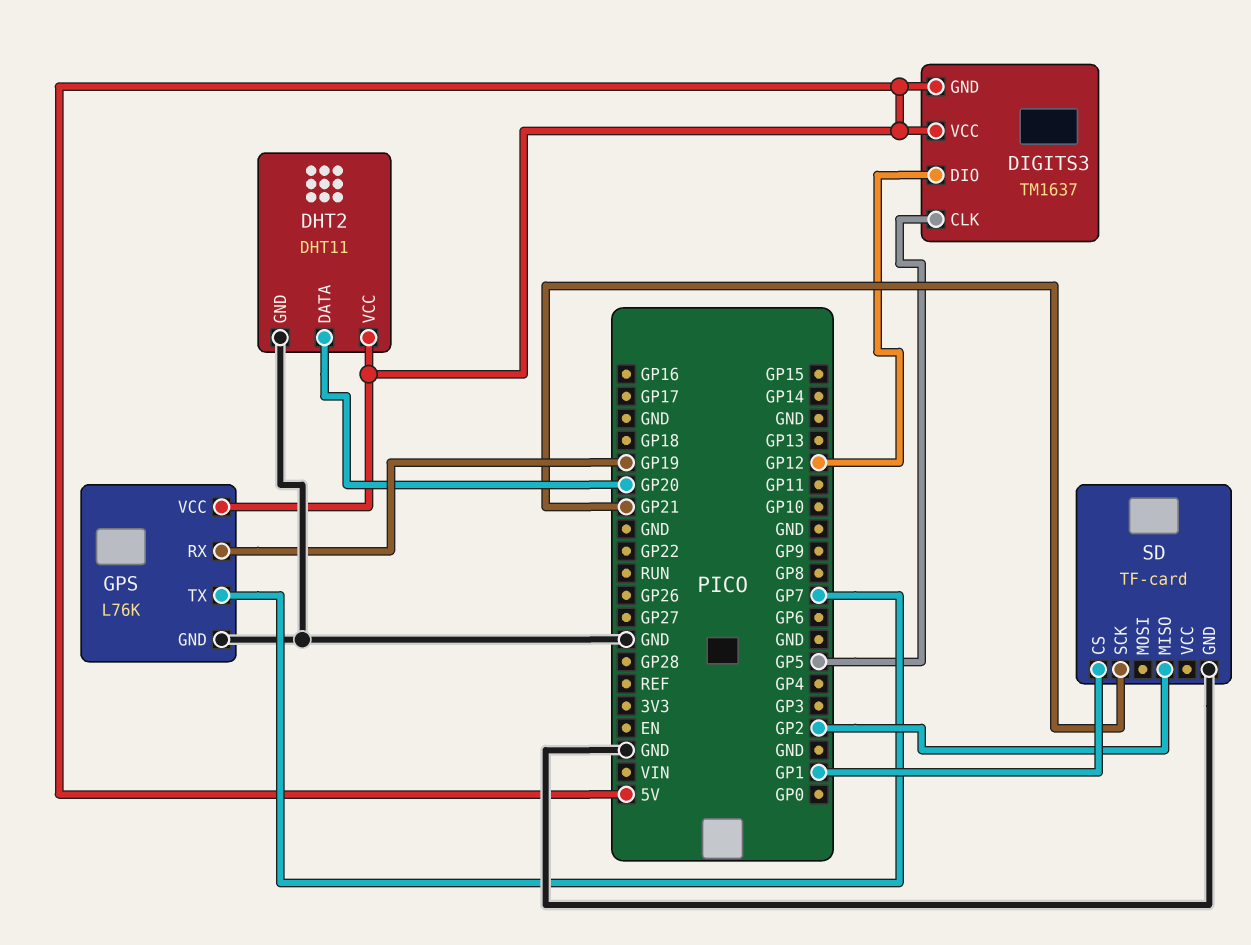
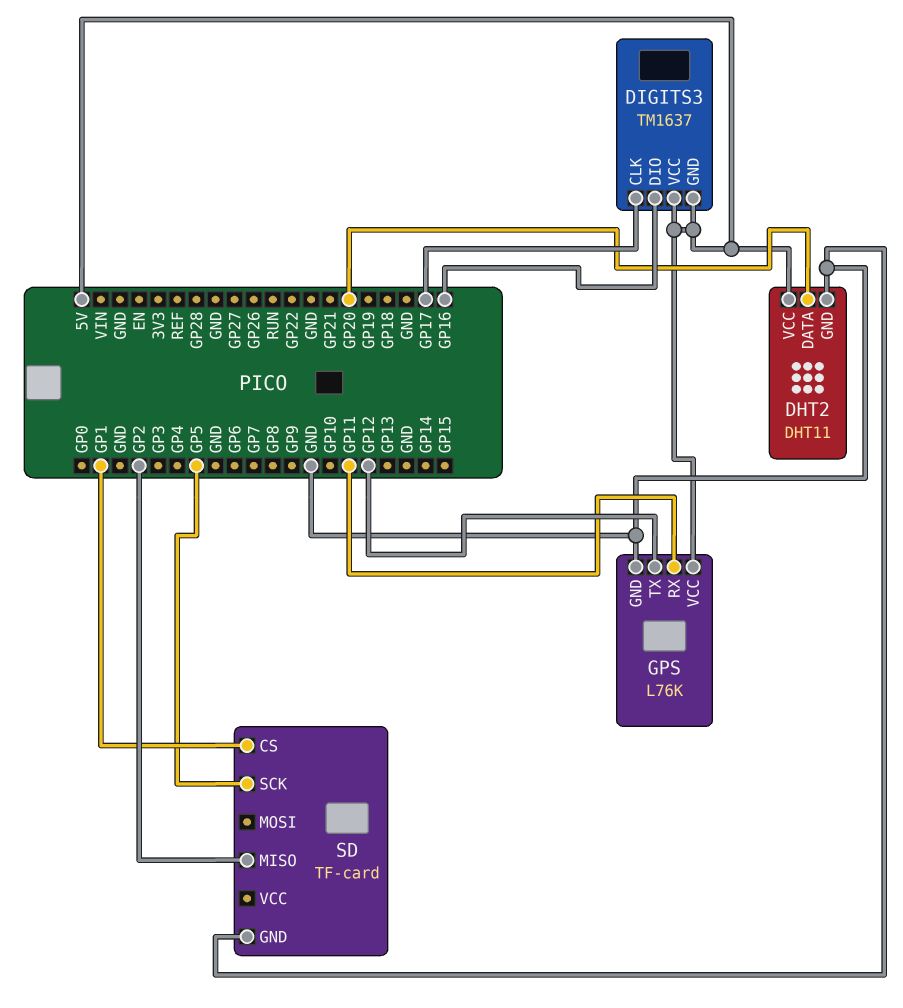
DIGITS3 pin CLK: GP5 -> GP17
DIGITS3 pin DIO: GP12 -> GP16
GPS pin RX: GP19 -> GP11
GPS pin TX: GP7 -> GP12
SD pin SCK: GP21 -> GP5

